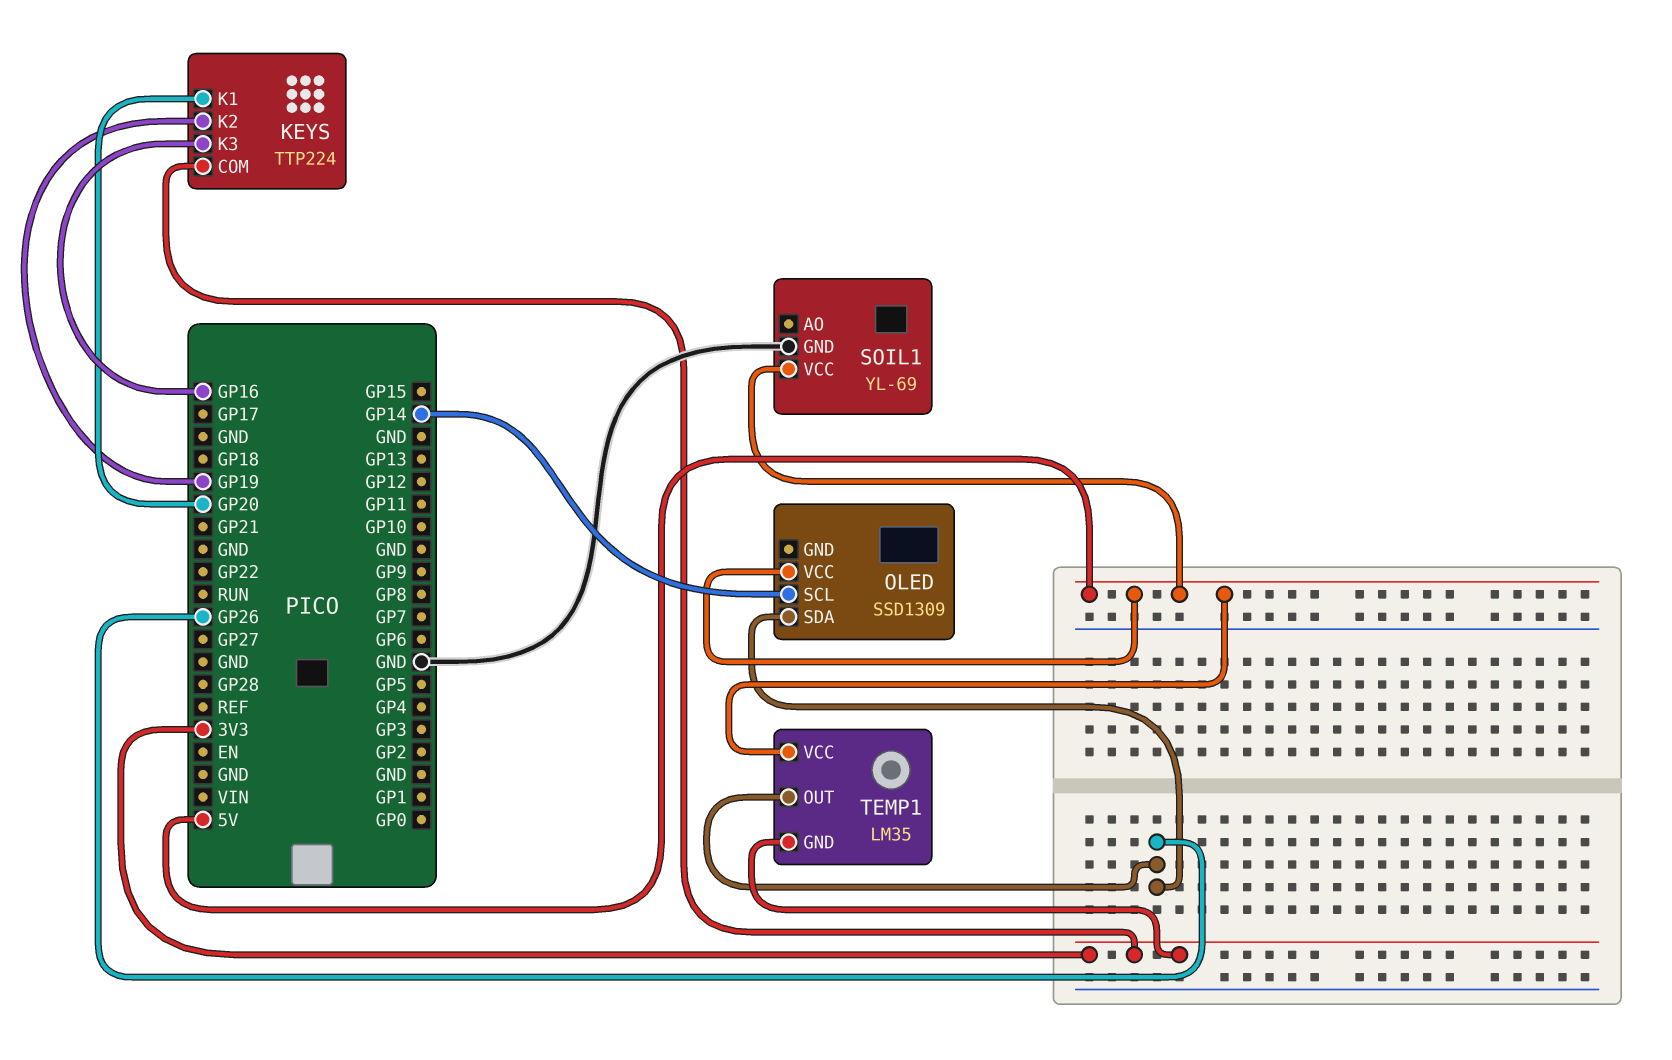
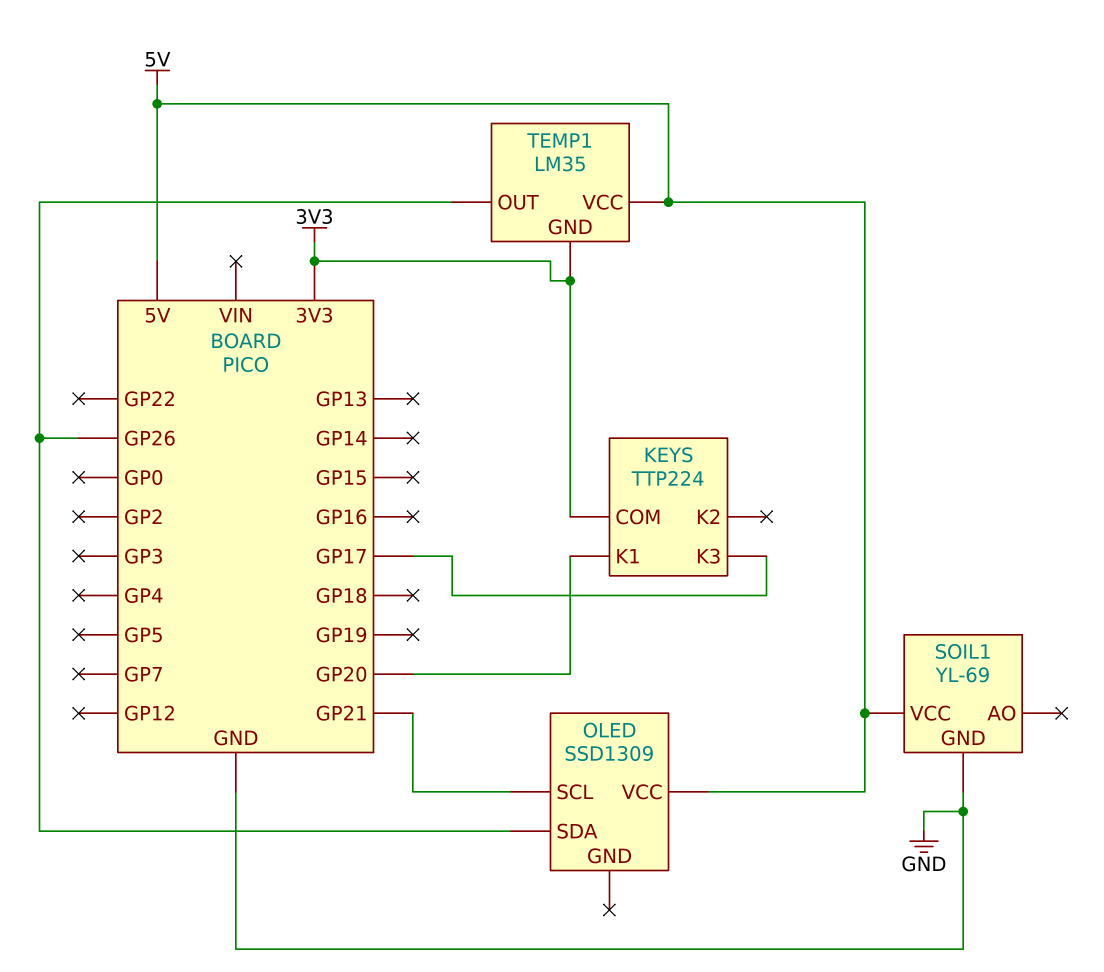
KEYS pin K2: GP19 -> none
KEYS pin K3: GP16 -> GP17
OLED pin SCL: GP14 -> GP21

